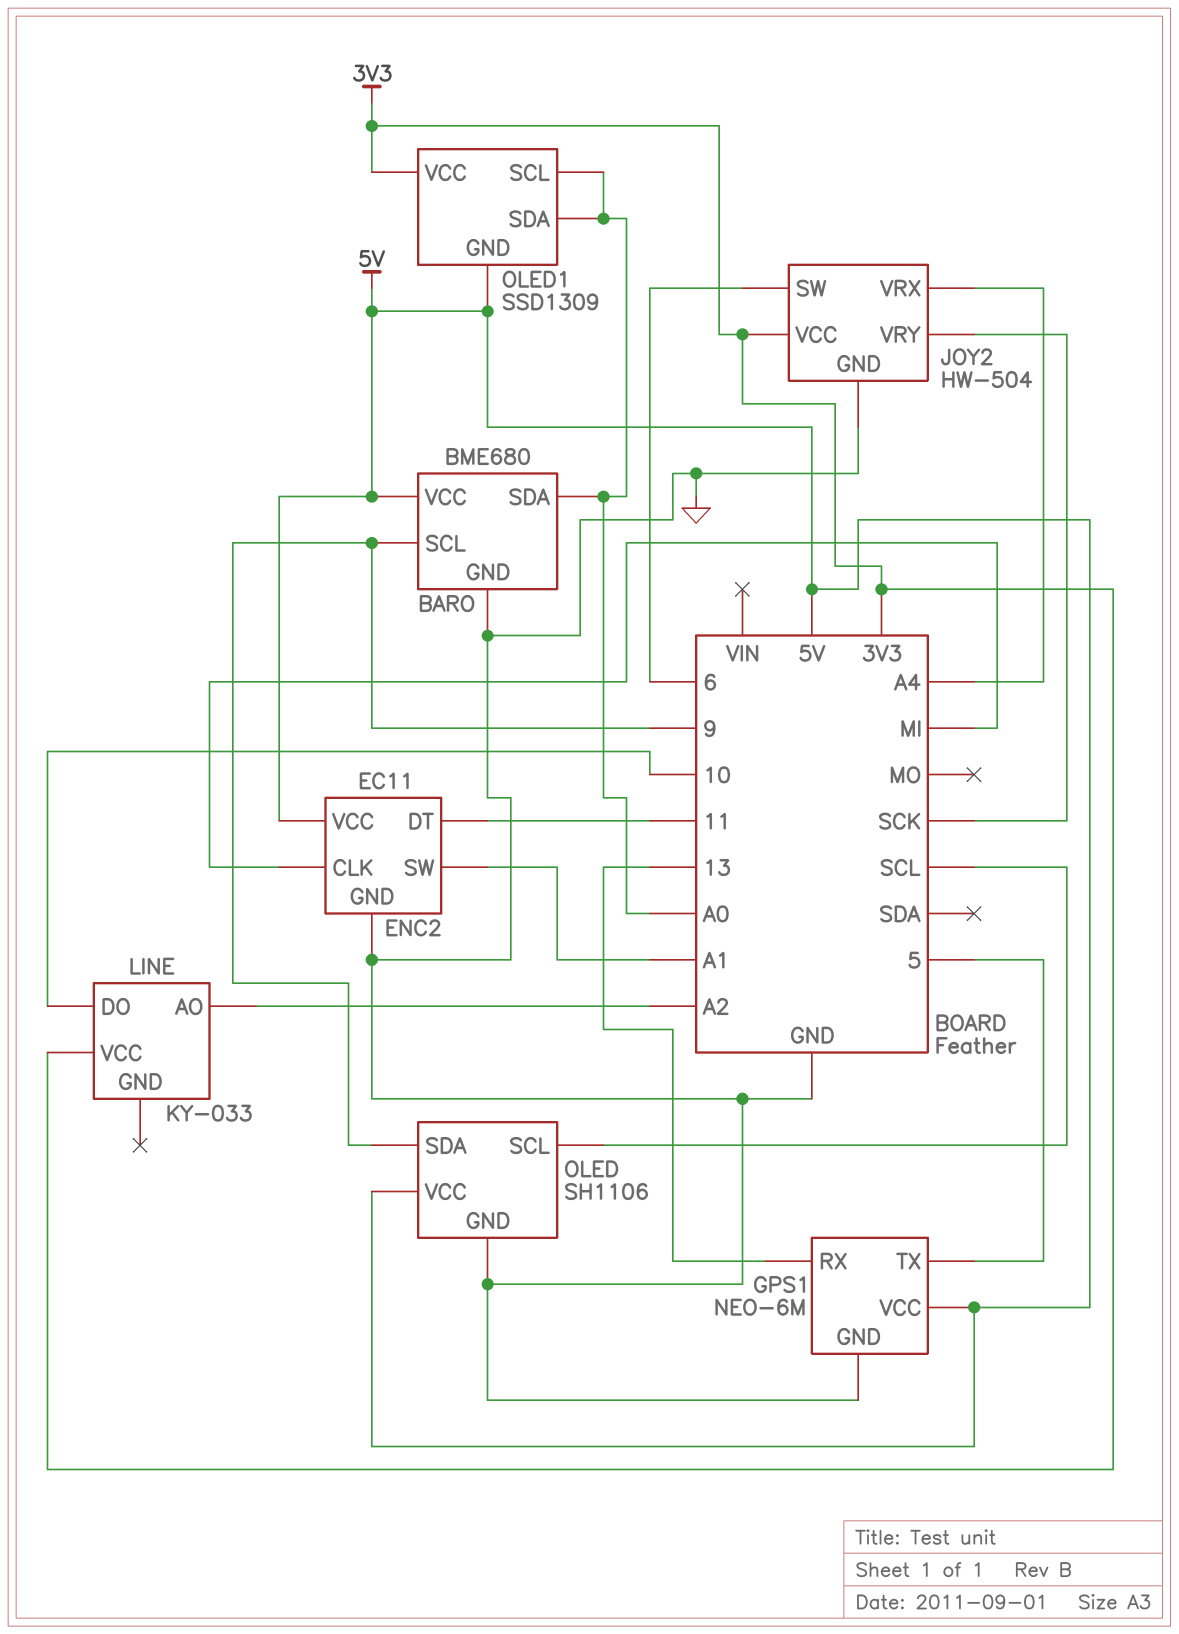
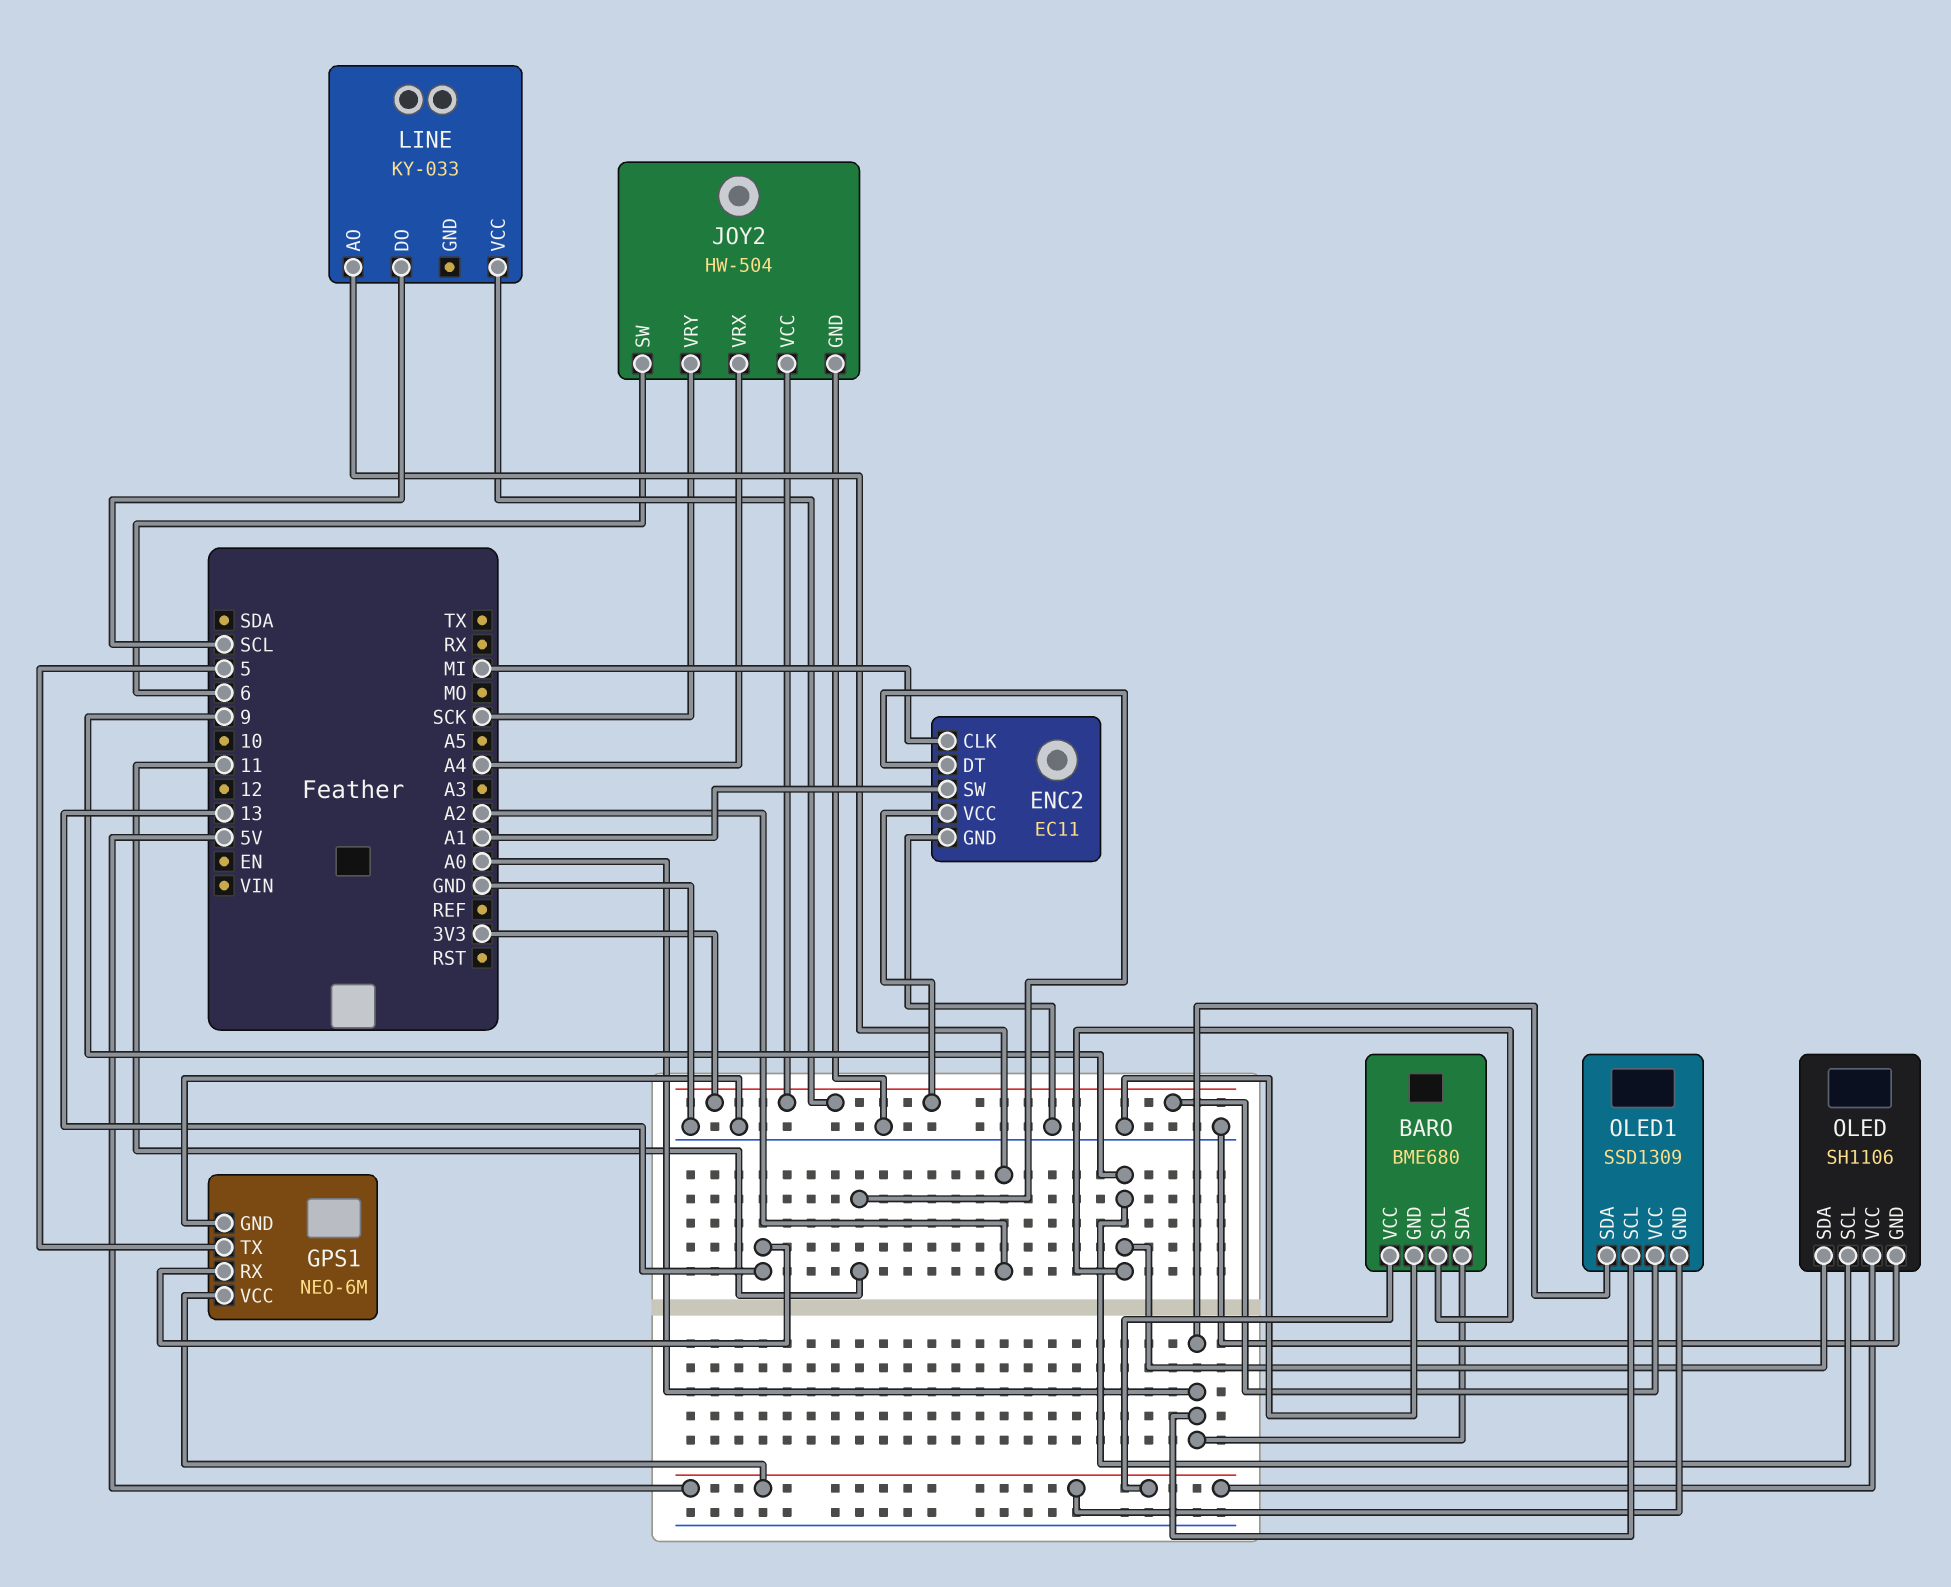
ENC2 pin VCC: 5V -> 3V3
LINE pin DO: 10 -> SCL
OLED pin SCL: SCL -> 9

